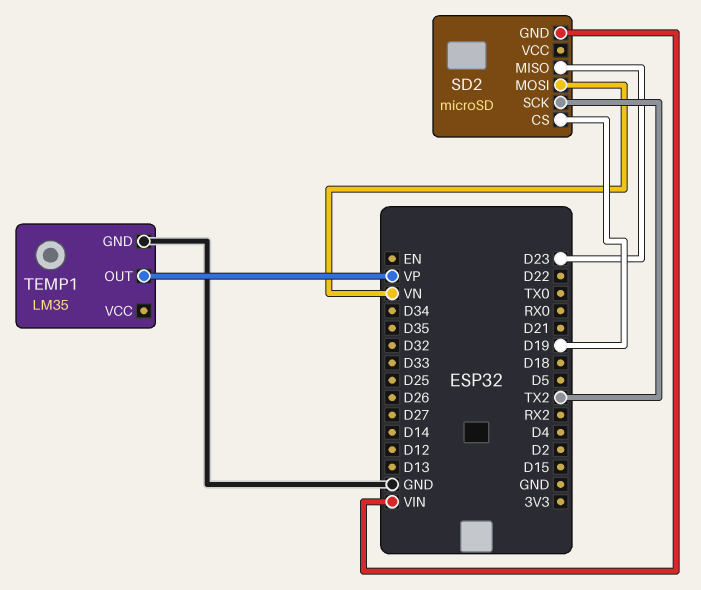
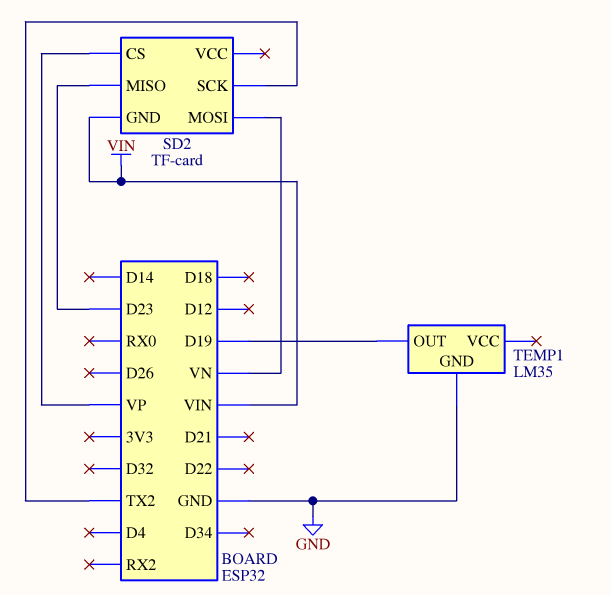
SD2: microSD -> TF-card
SD2 pin CS: D19 -> VP
TEMP1 pin OUT: VP -> D19

